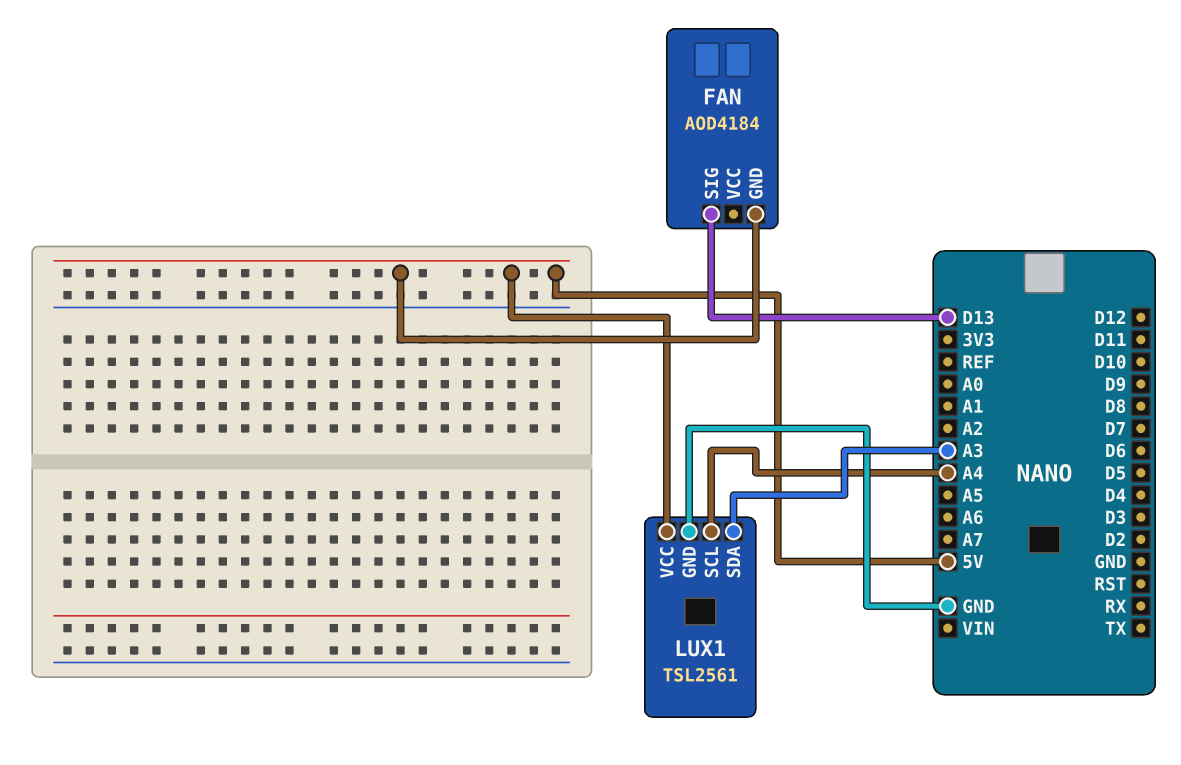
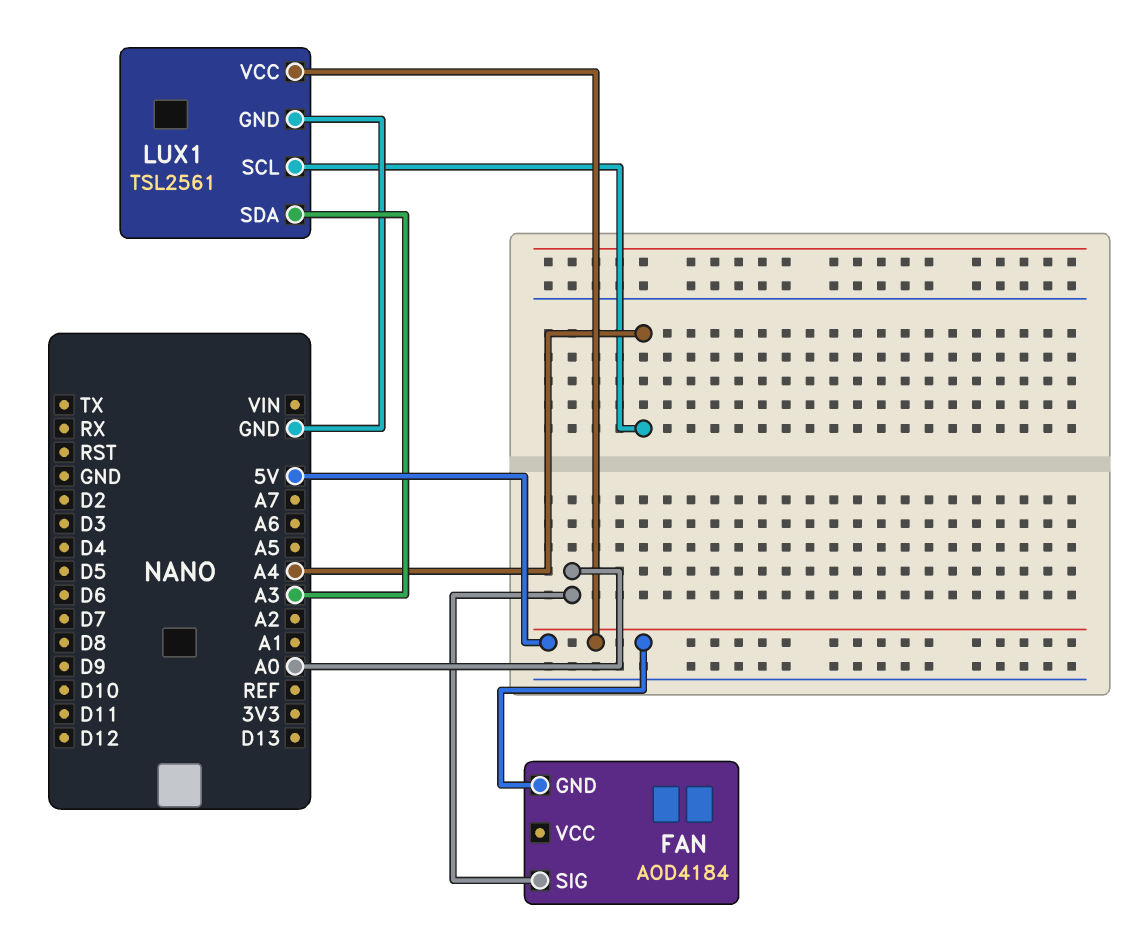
FAN pin SIG: D13 -> A0

